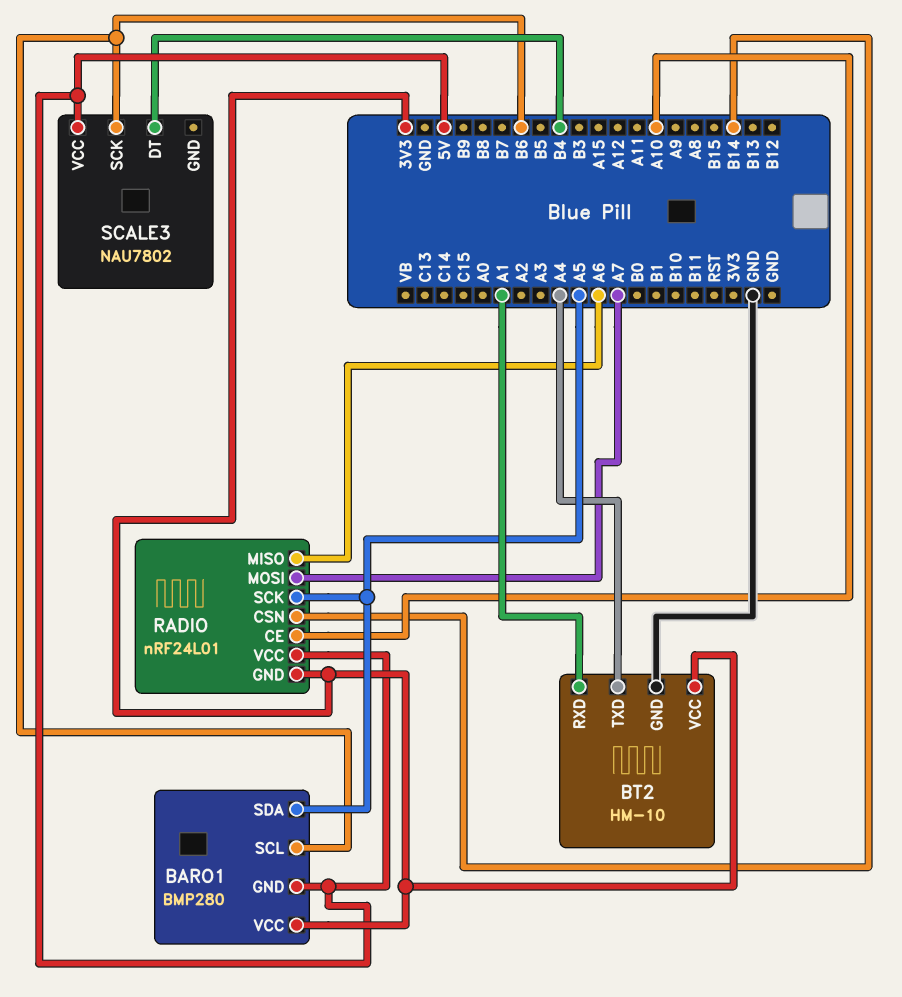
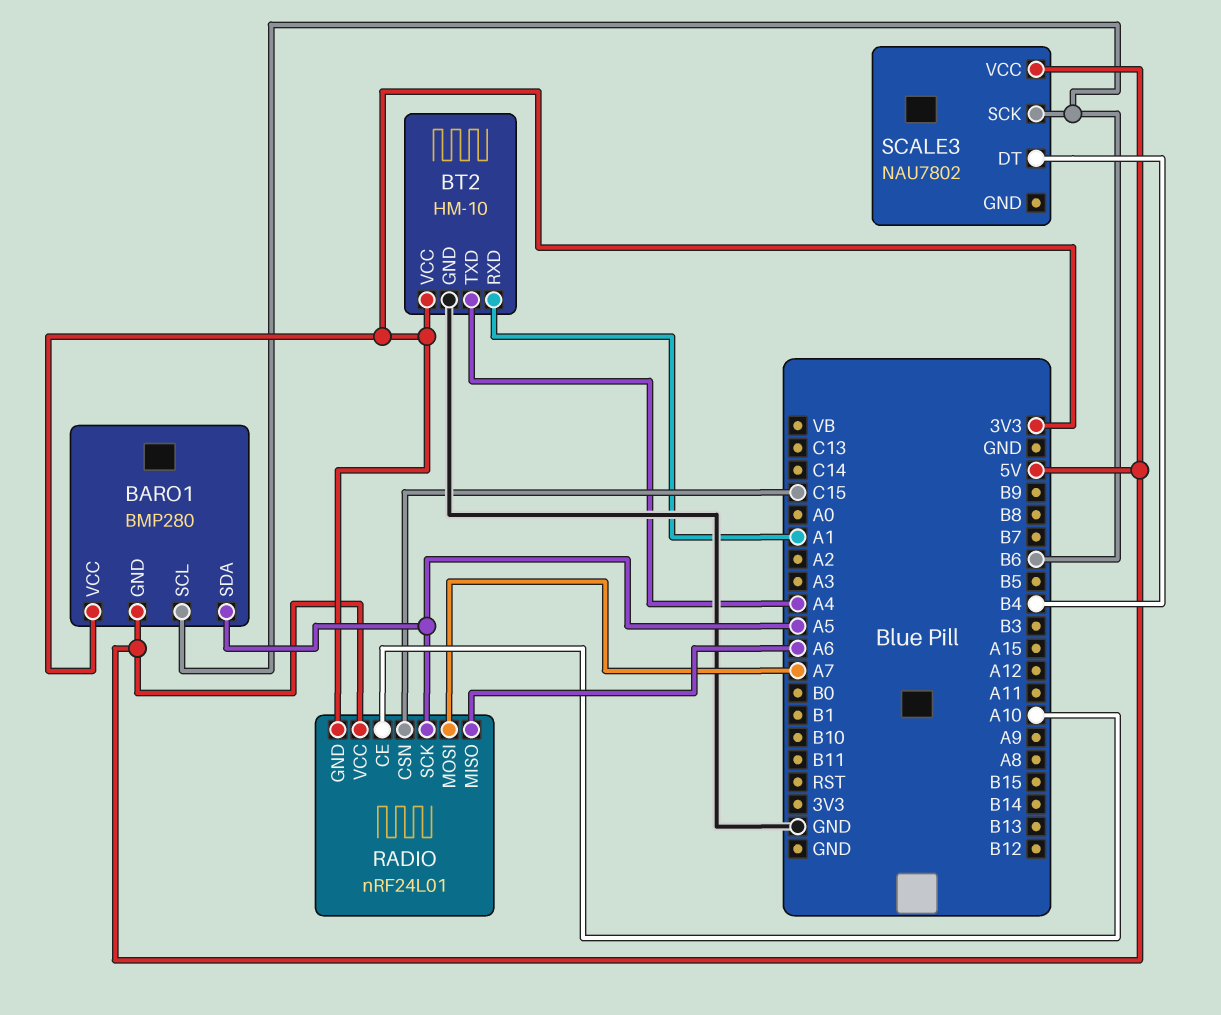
RADIO pin CSN: B14 -> C15

